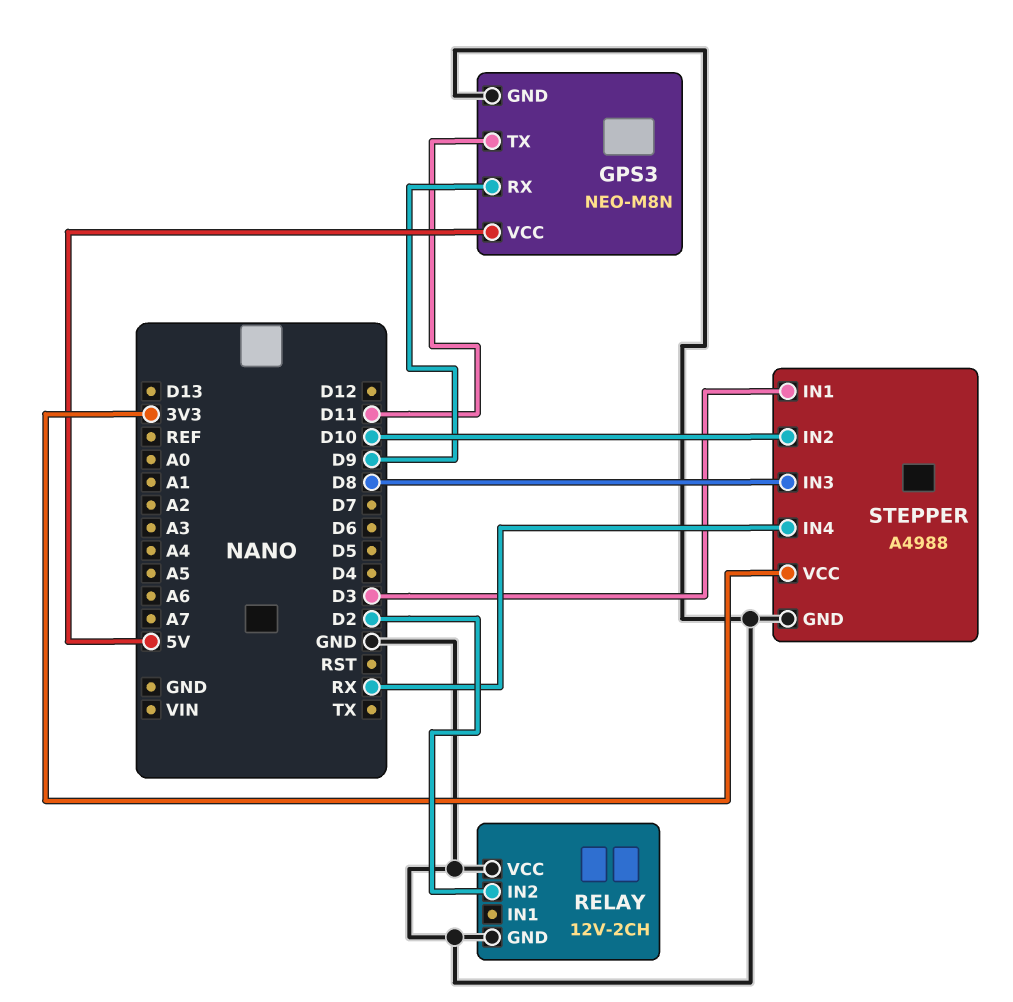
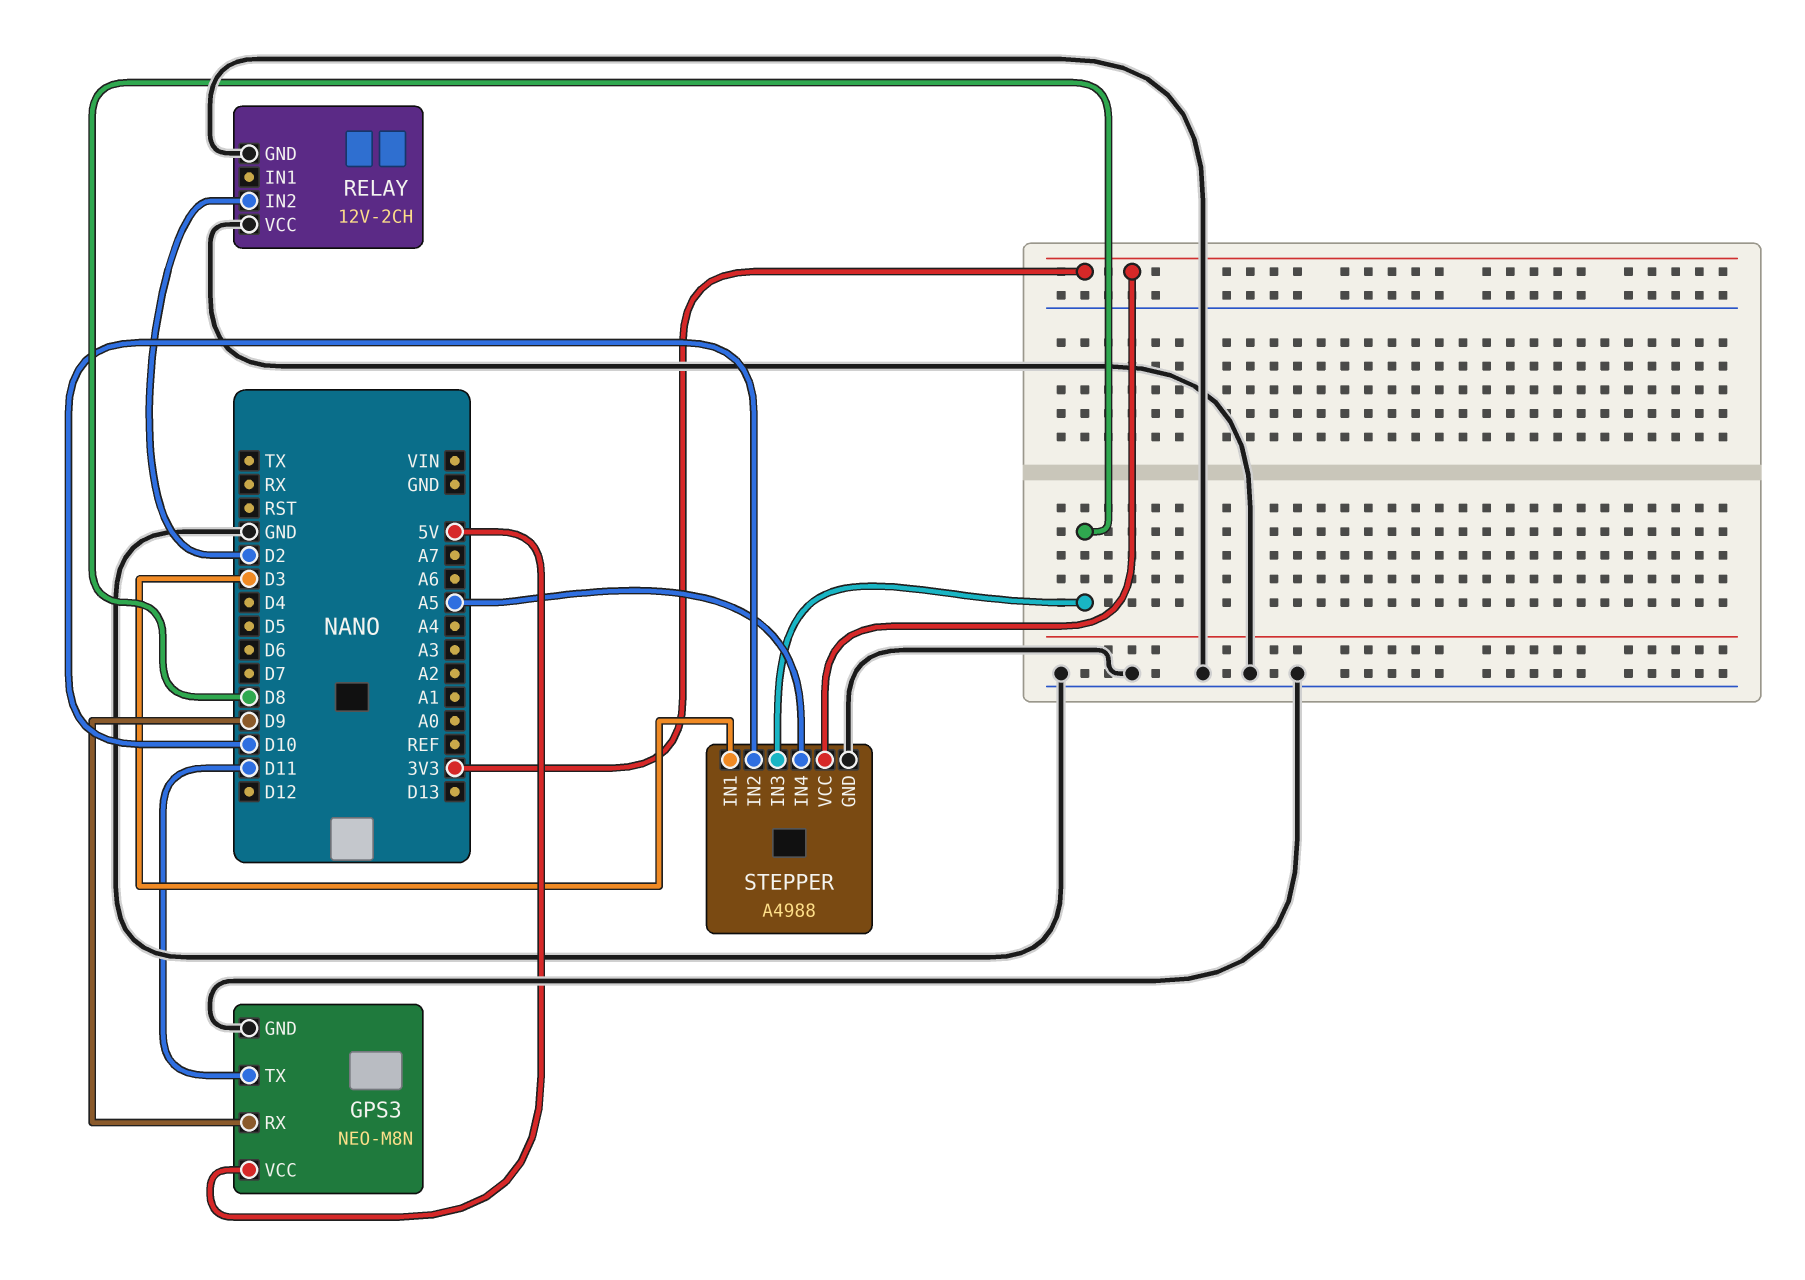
STEPPER pin IN4: RX -> A5

